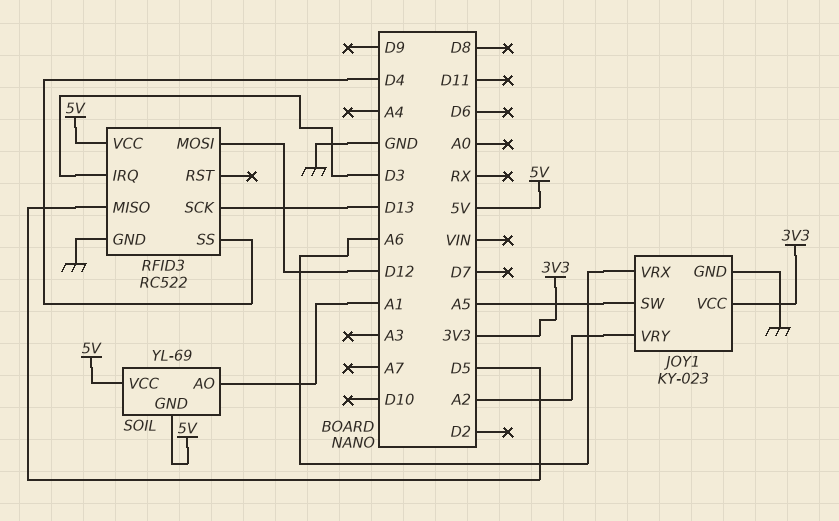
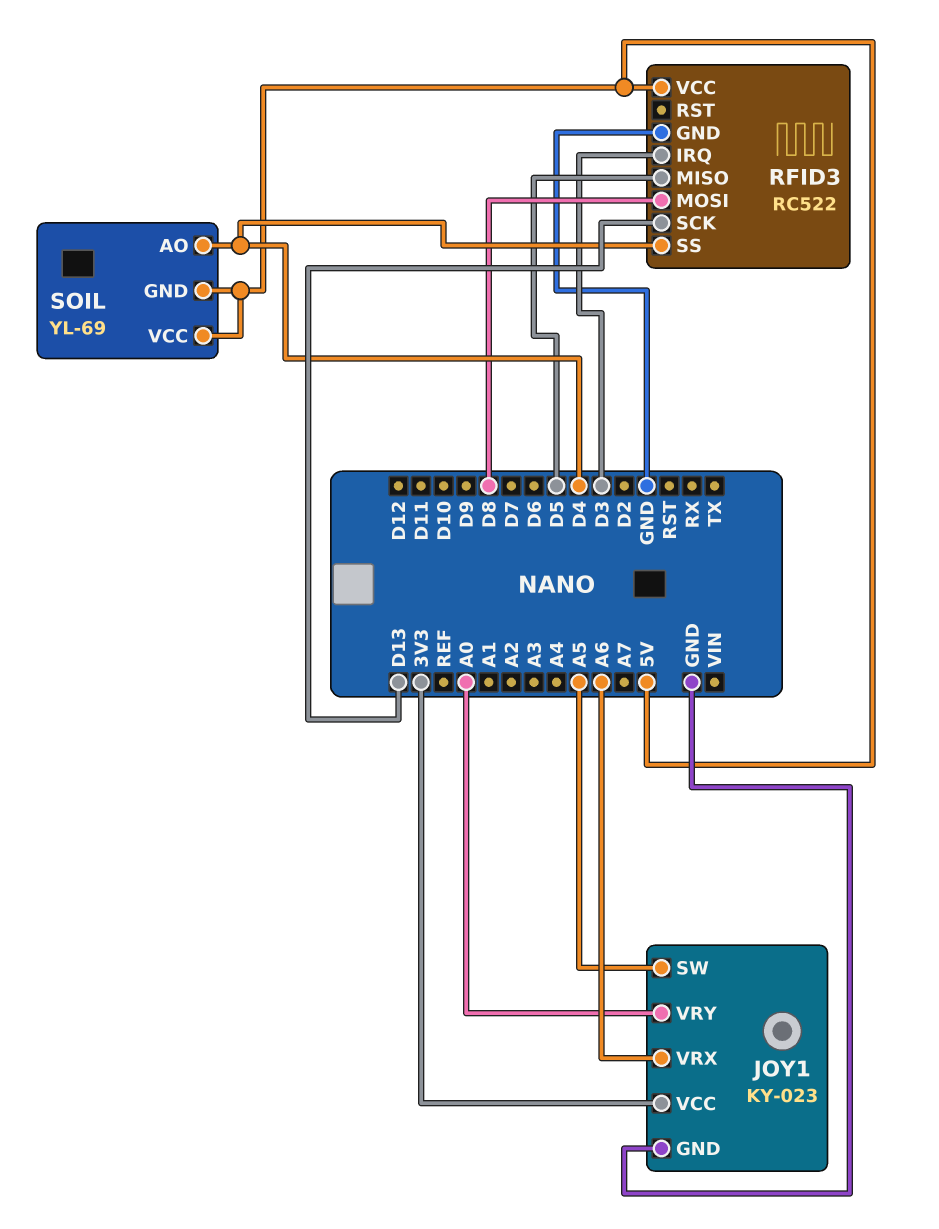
JOY1 pin VRY: A2 -> A0
RFID3 pin MOSI: D12 -> D8
SOIL pin AO: A1 -> D4

